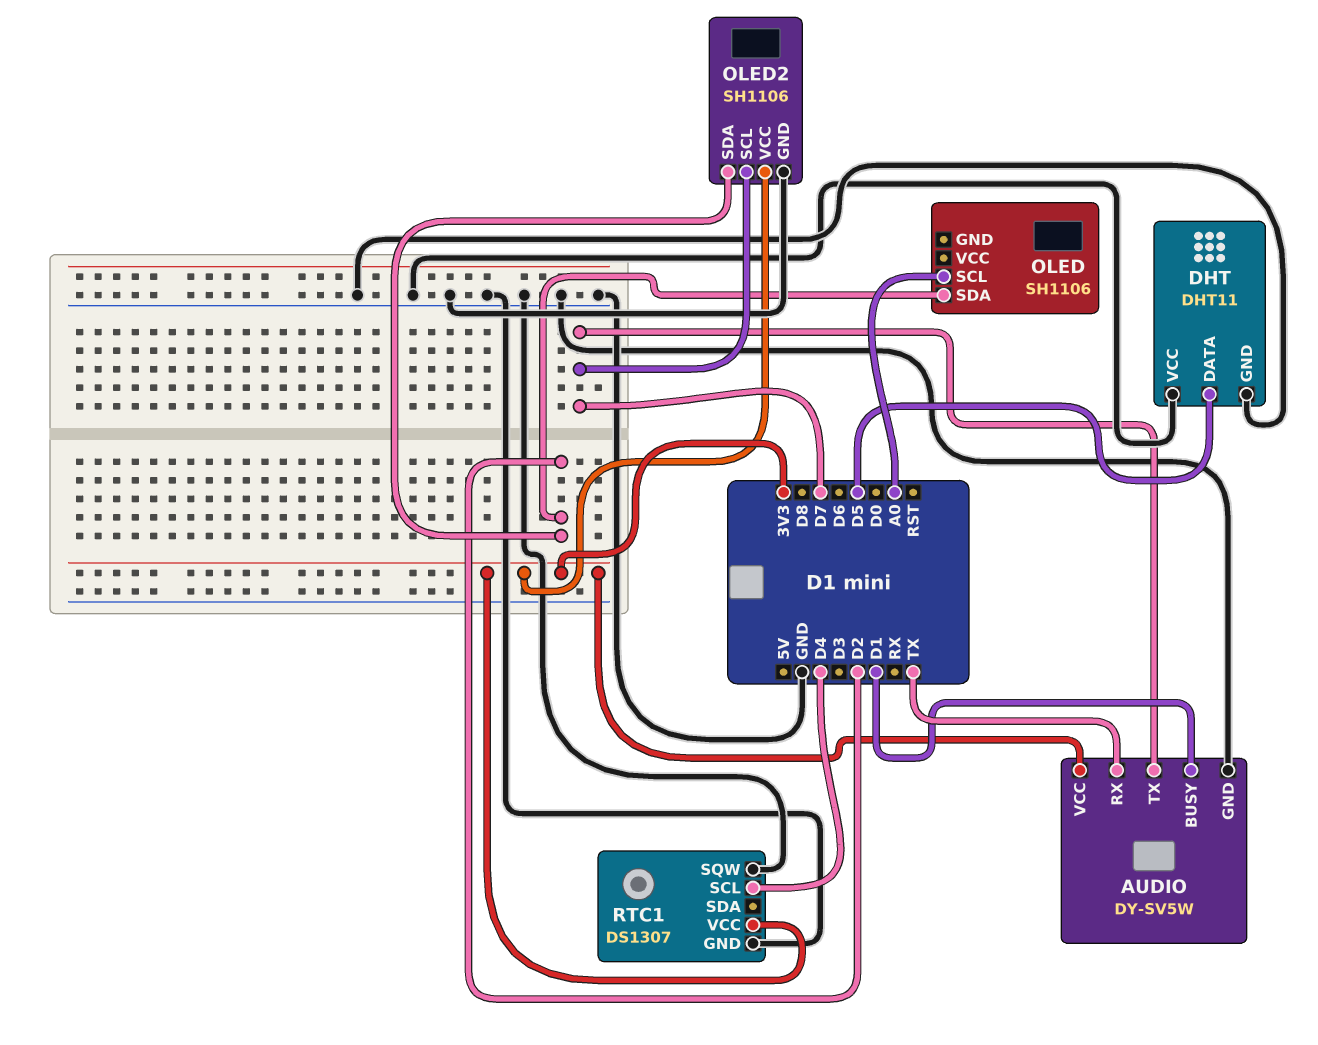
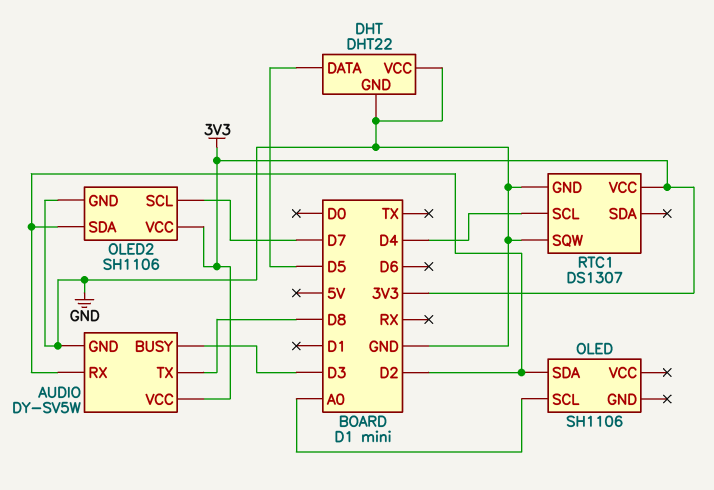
AUDIO pin BUSY: D1 -> D3
AUDIO pin RX: TX -> D2
AUDIO pin TX: D7 -> D8
DHT: DHT11 -> DHT22

